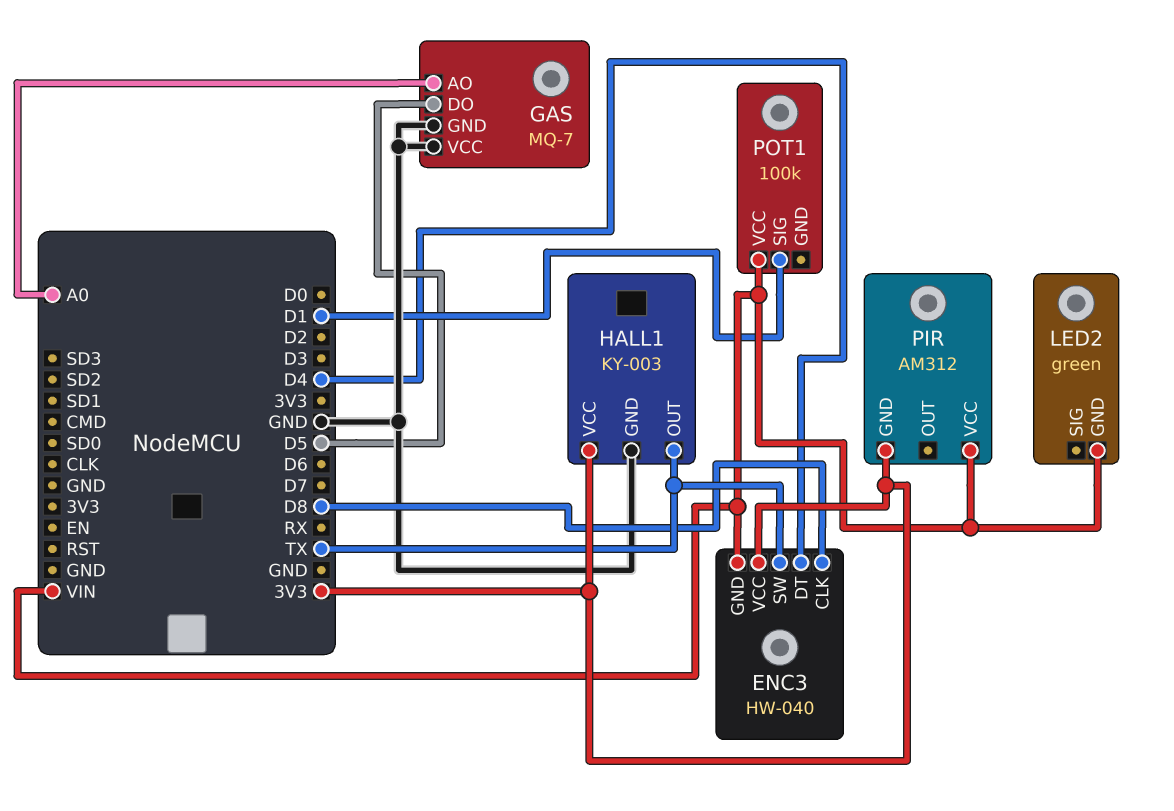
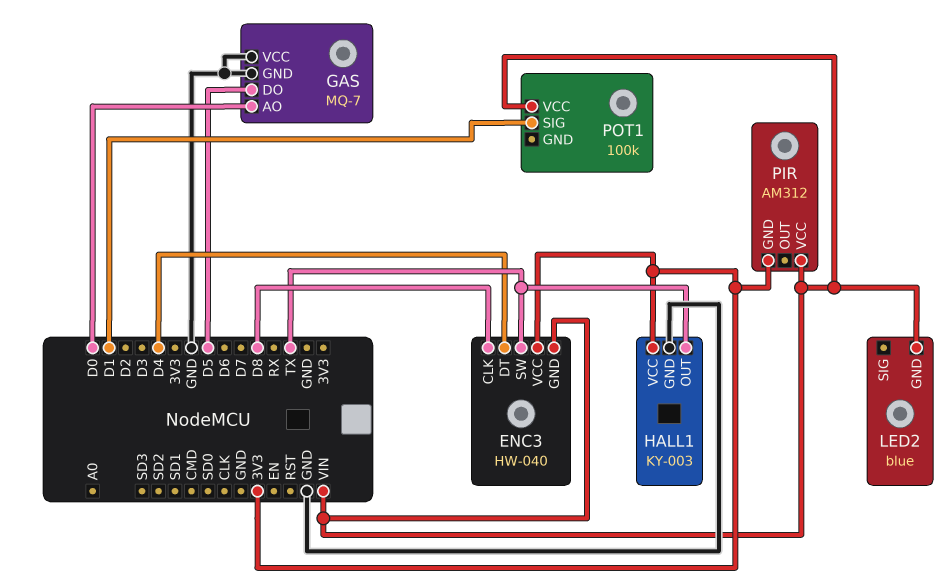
GAS pin AO: A0 -> D0
LED2: green -> blue

